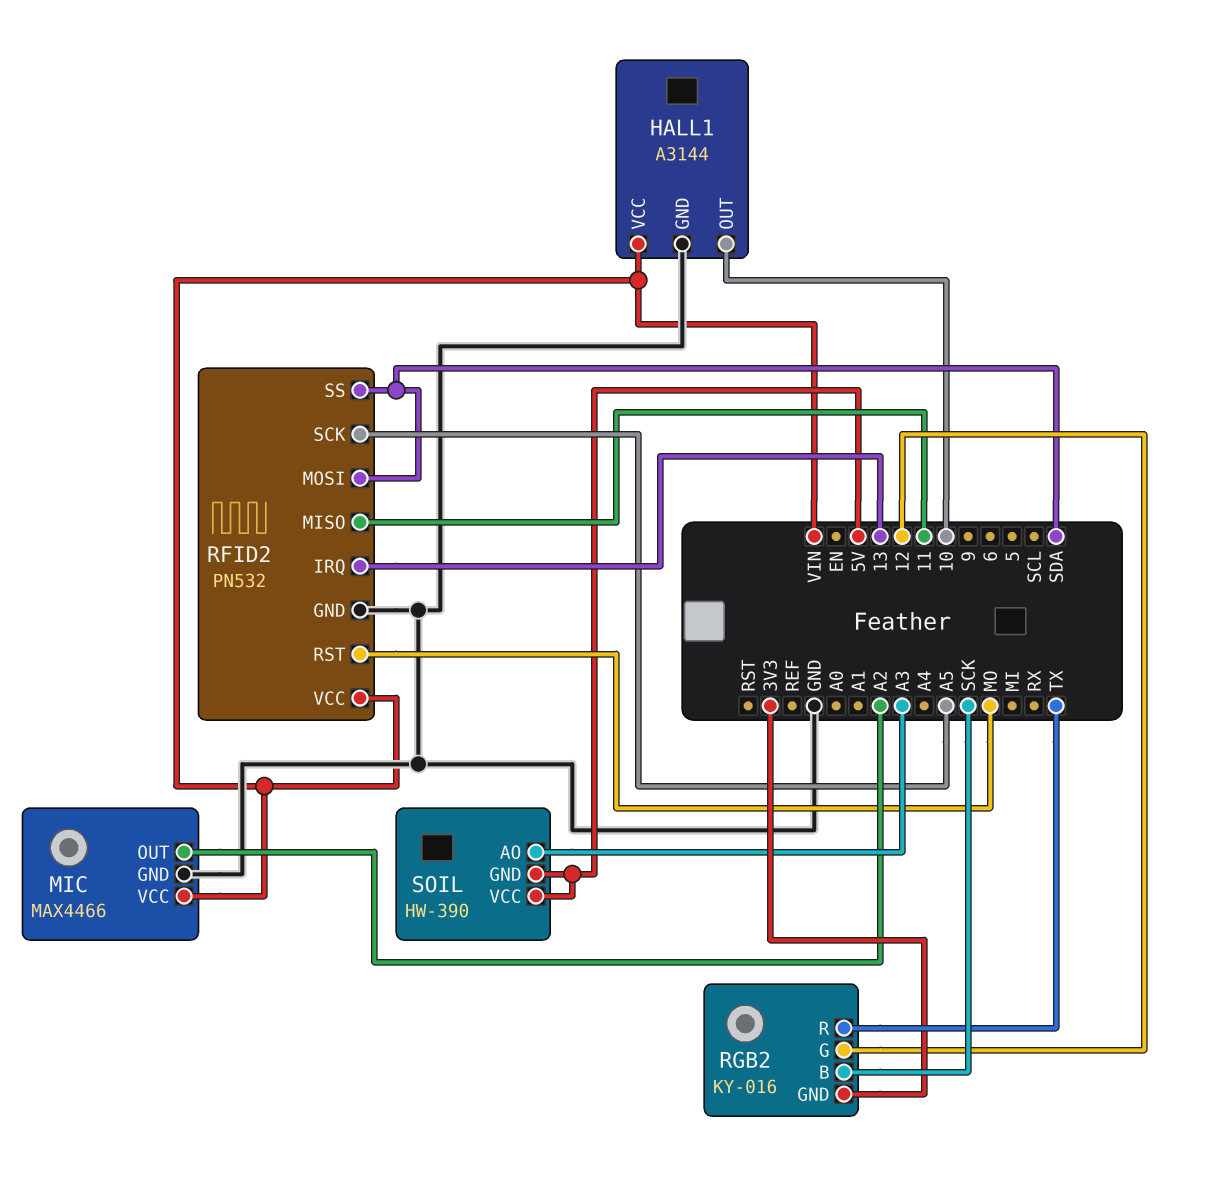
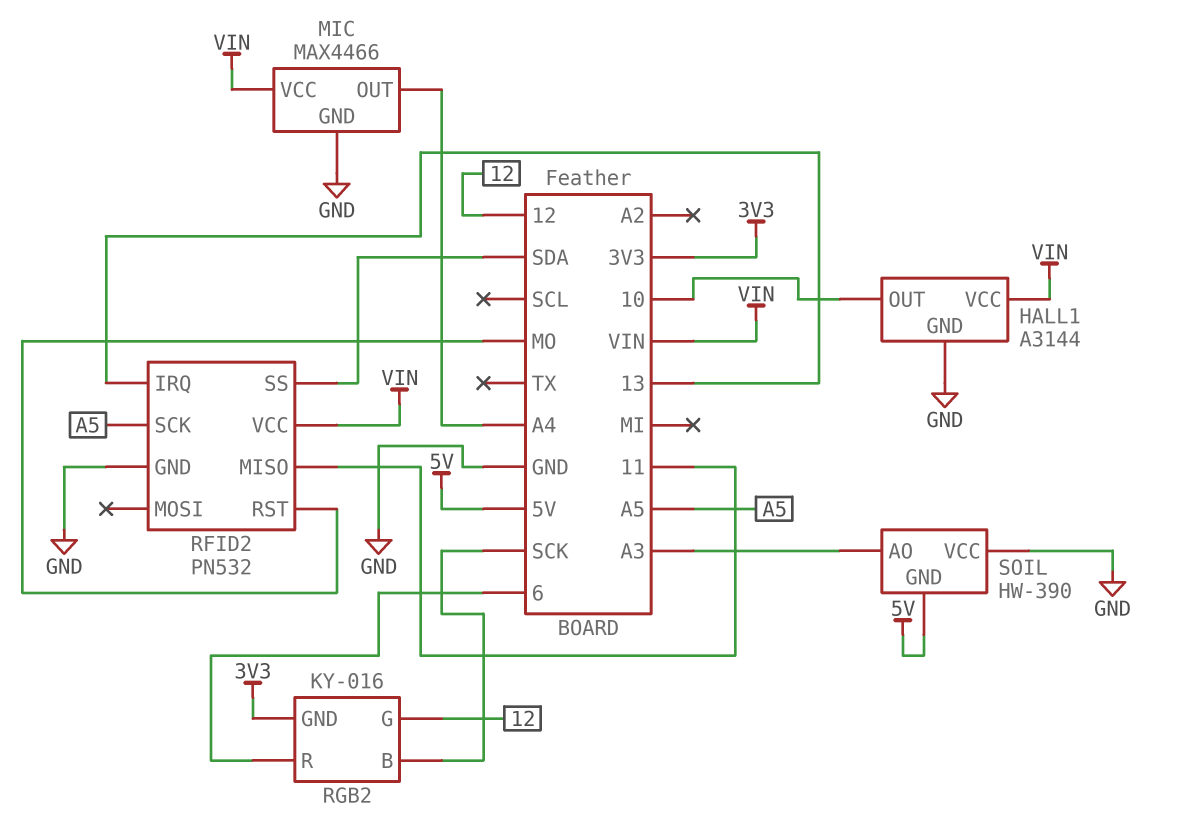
MIC pin OUT: A2 -> A4
RFID2 pin MOSI: SDA -> none
RGB2 pin R: TX -> 6
SOIL pin VCC: 5V -> GND

